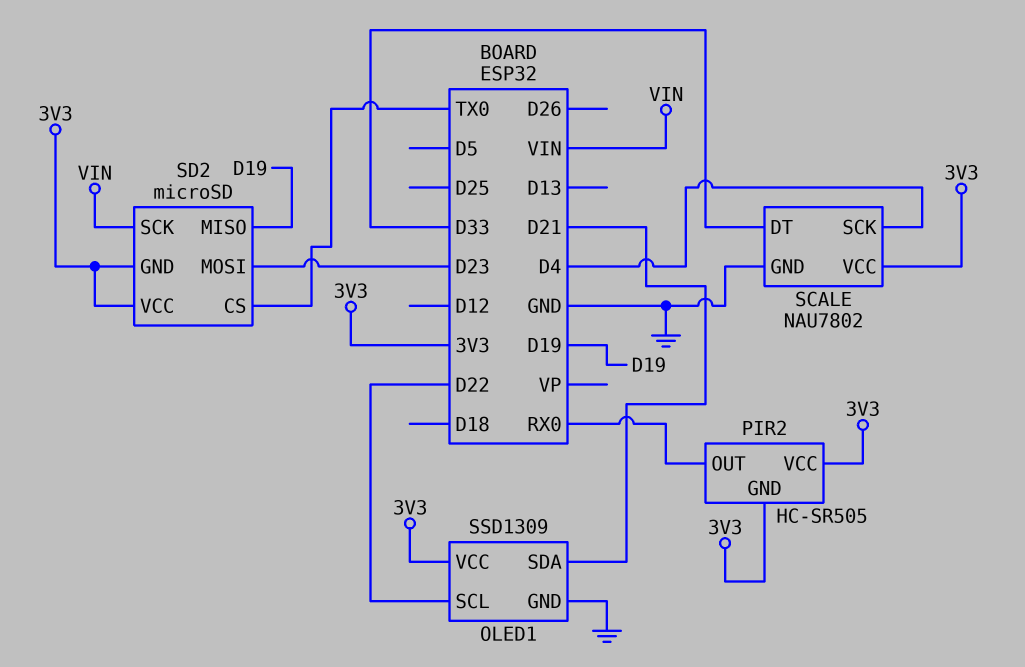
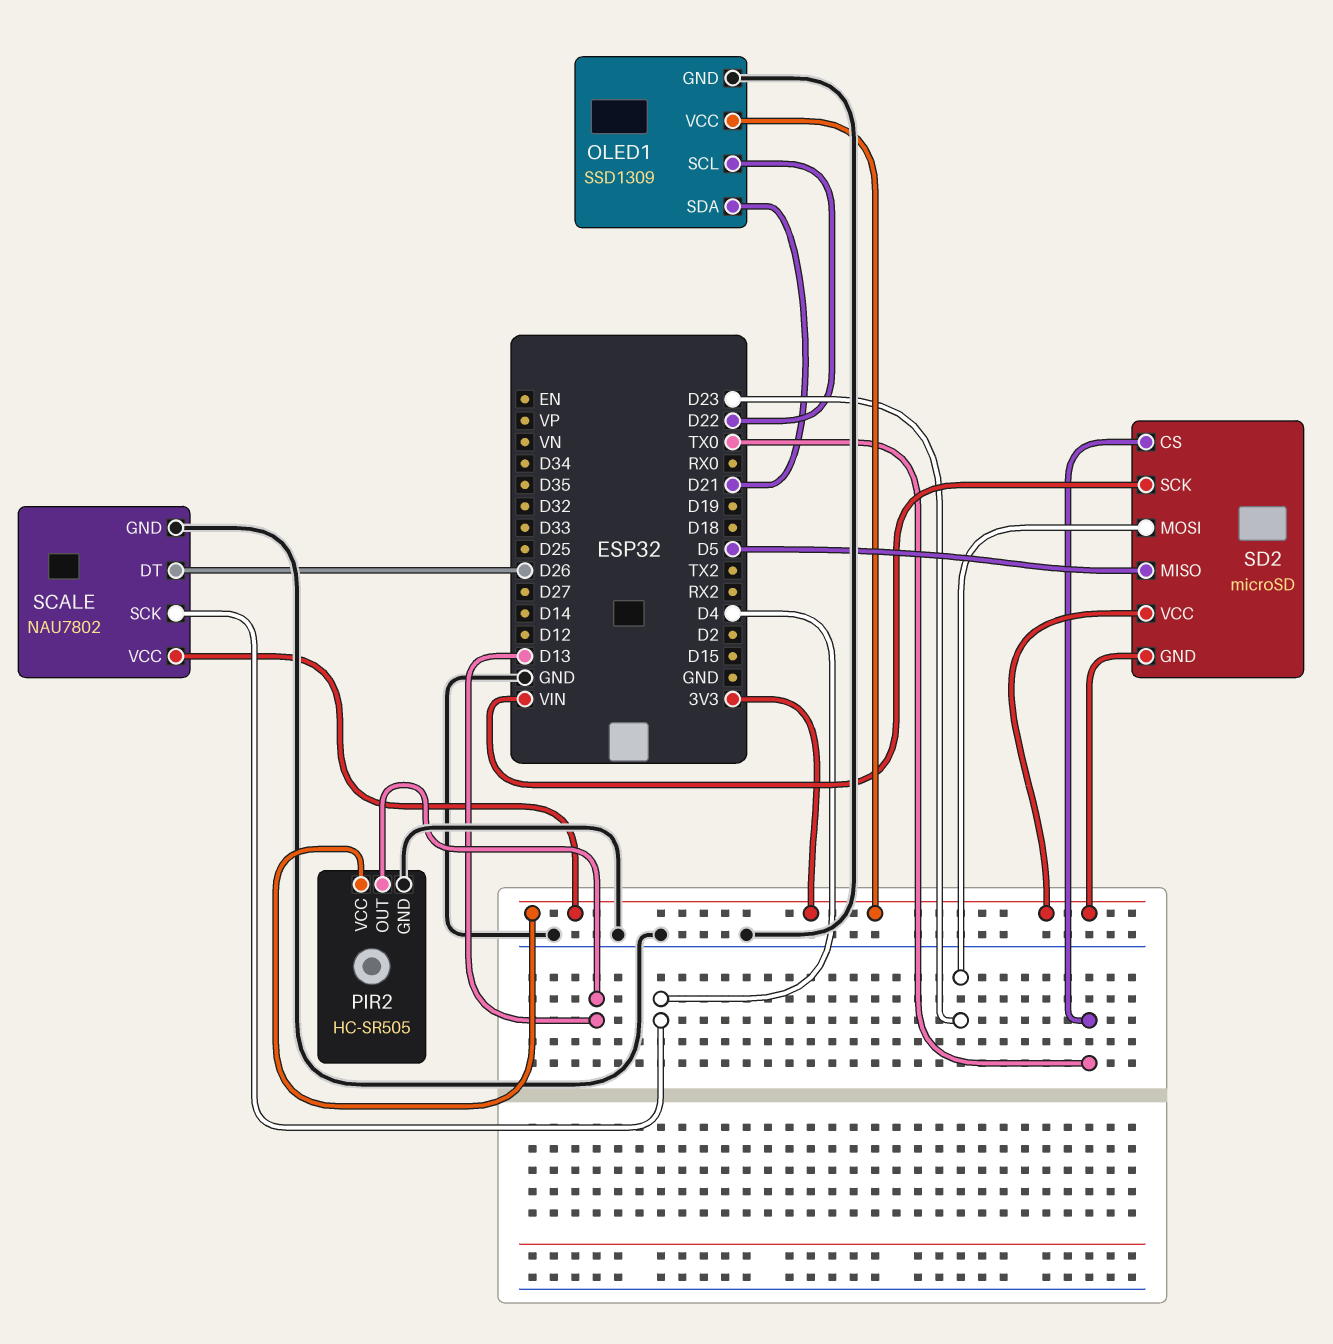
PIR2 pin GND: 3V3 -> GND
PIR2 pin OUT: RX0 -> D13
SCALE pin DT: D33 -> D26
SD2 pin MISO: D19 -> D5

